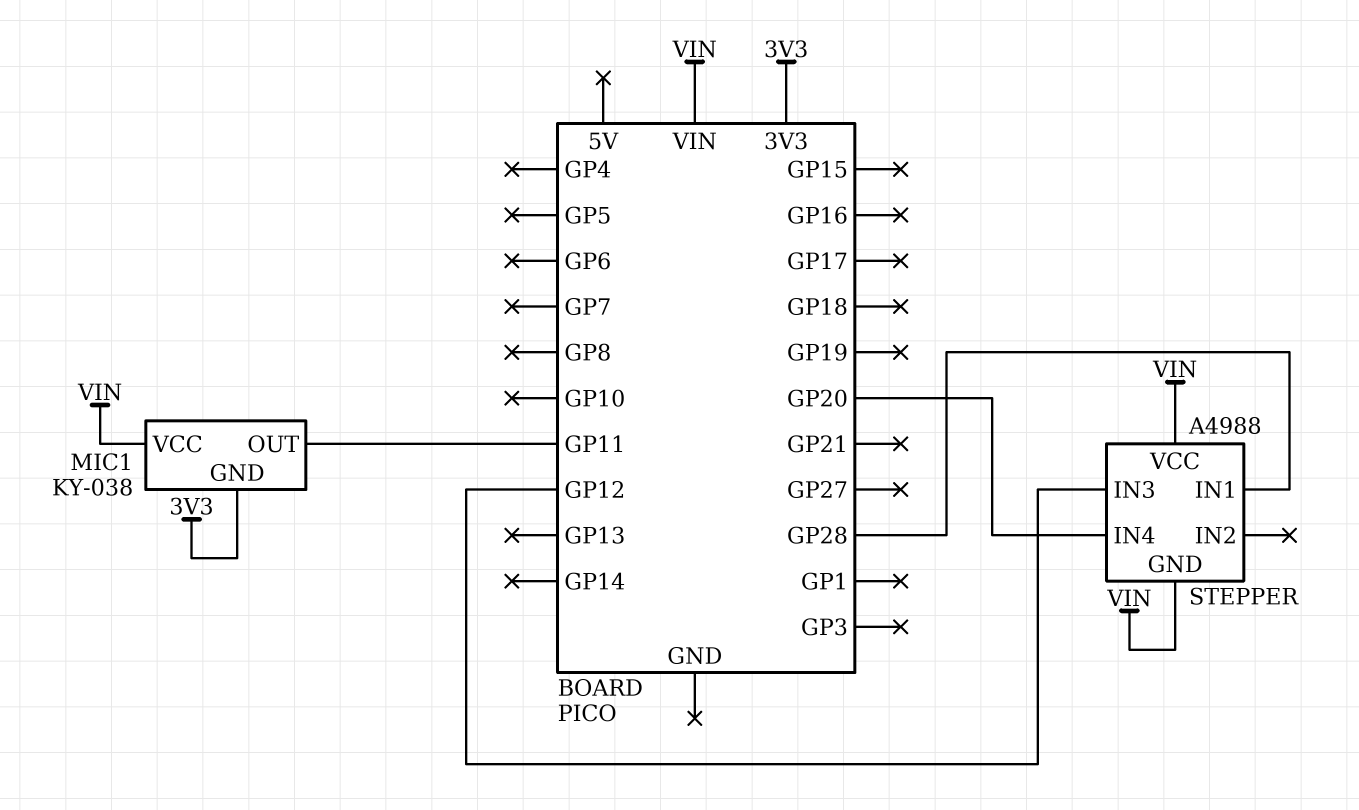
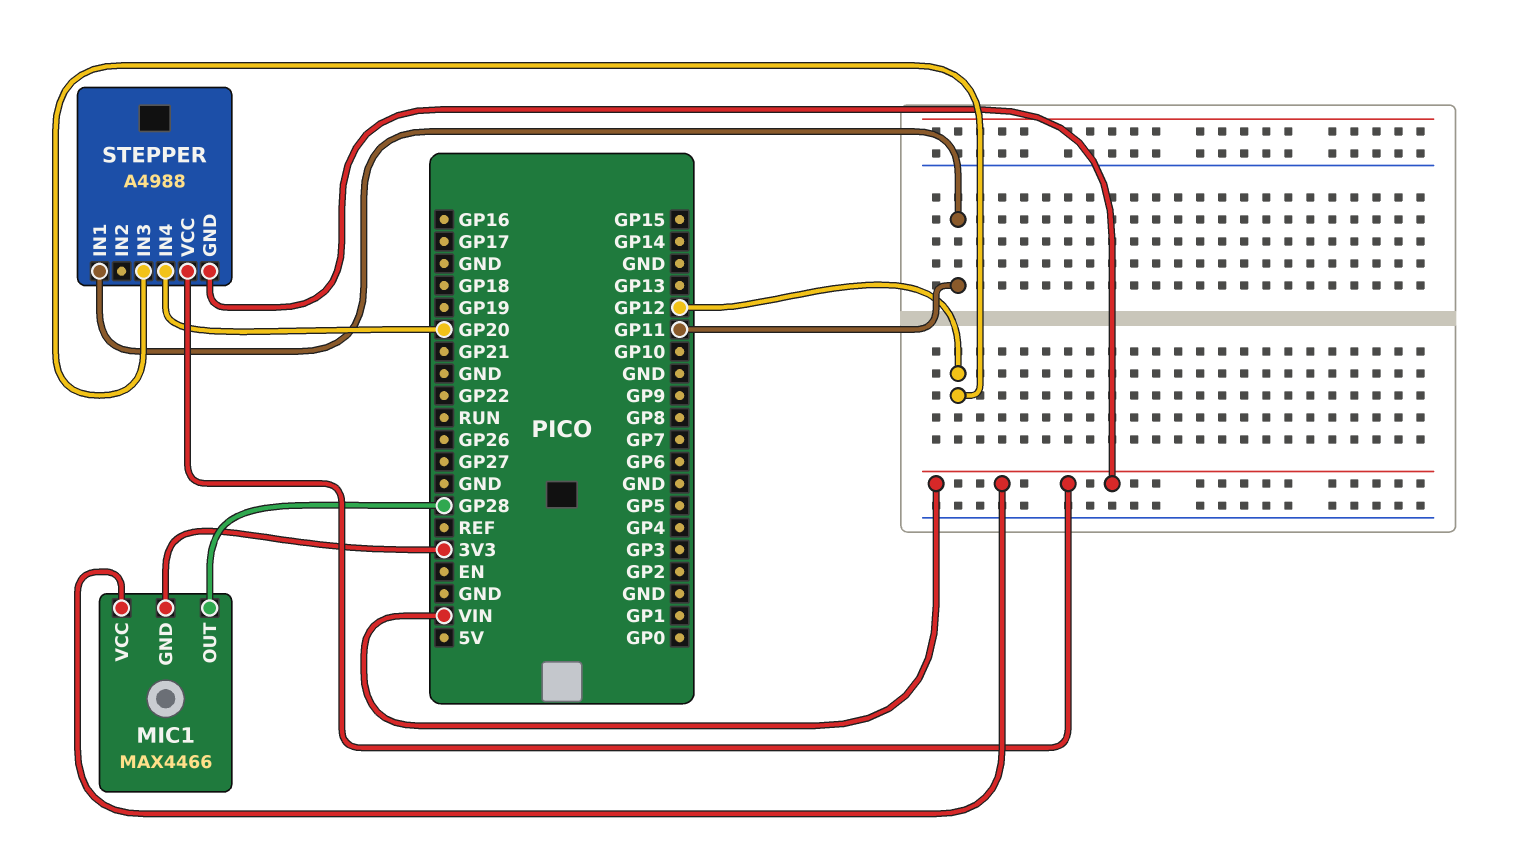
MIC1: KY-038 -> MAX4466
MIC1 pin OUT: GP11 -> GP28
STEPPER pin IN1: GP28 -> GP11

